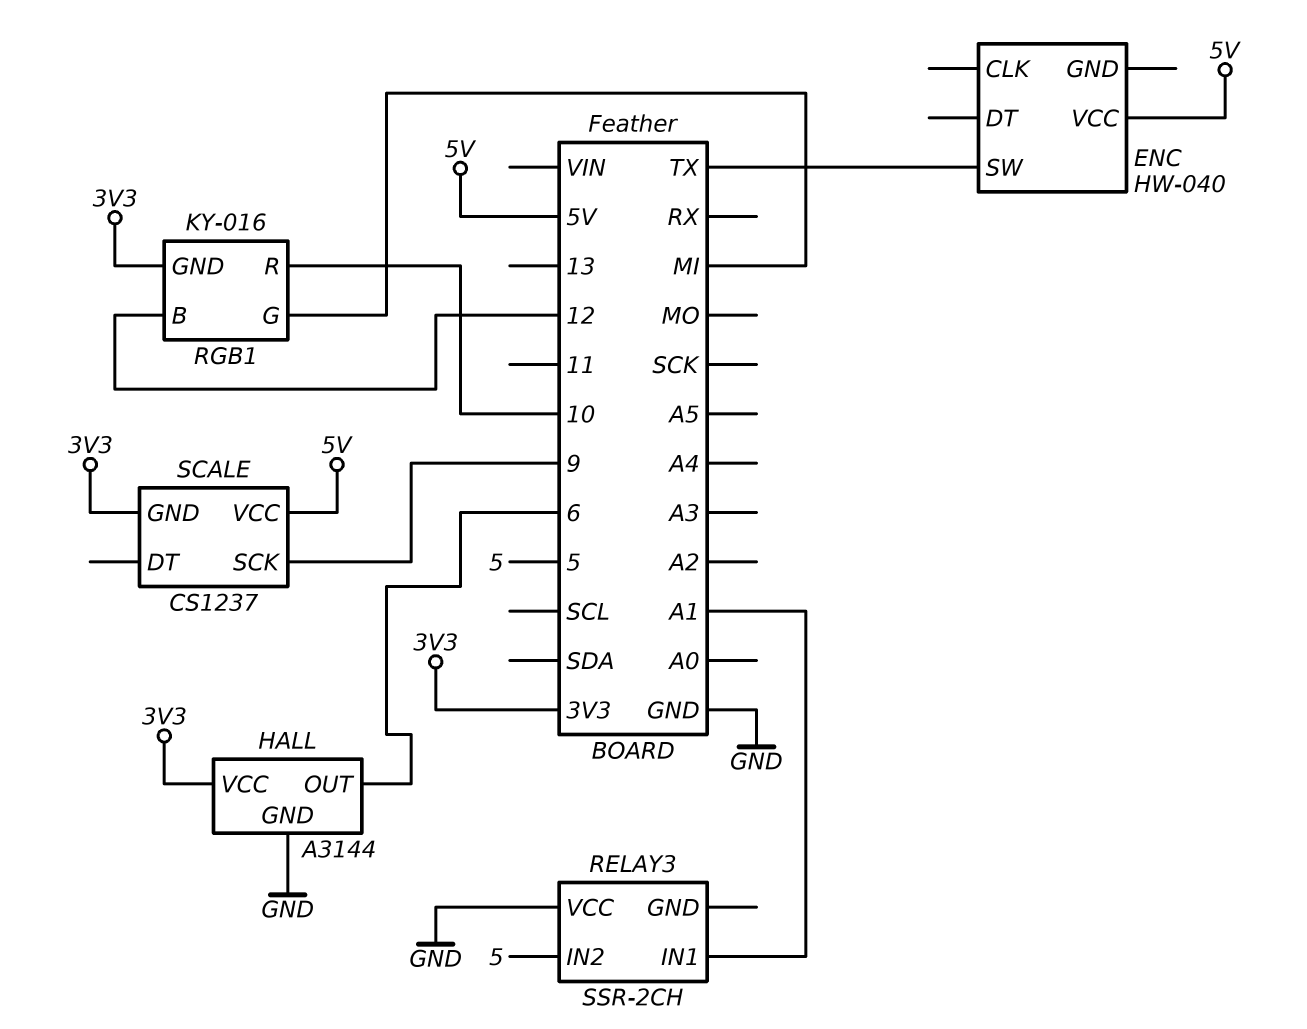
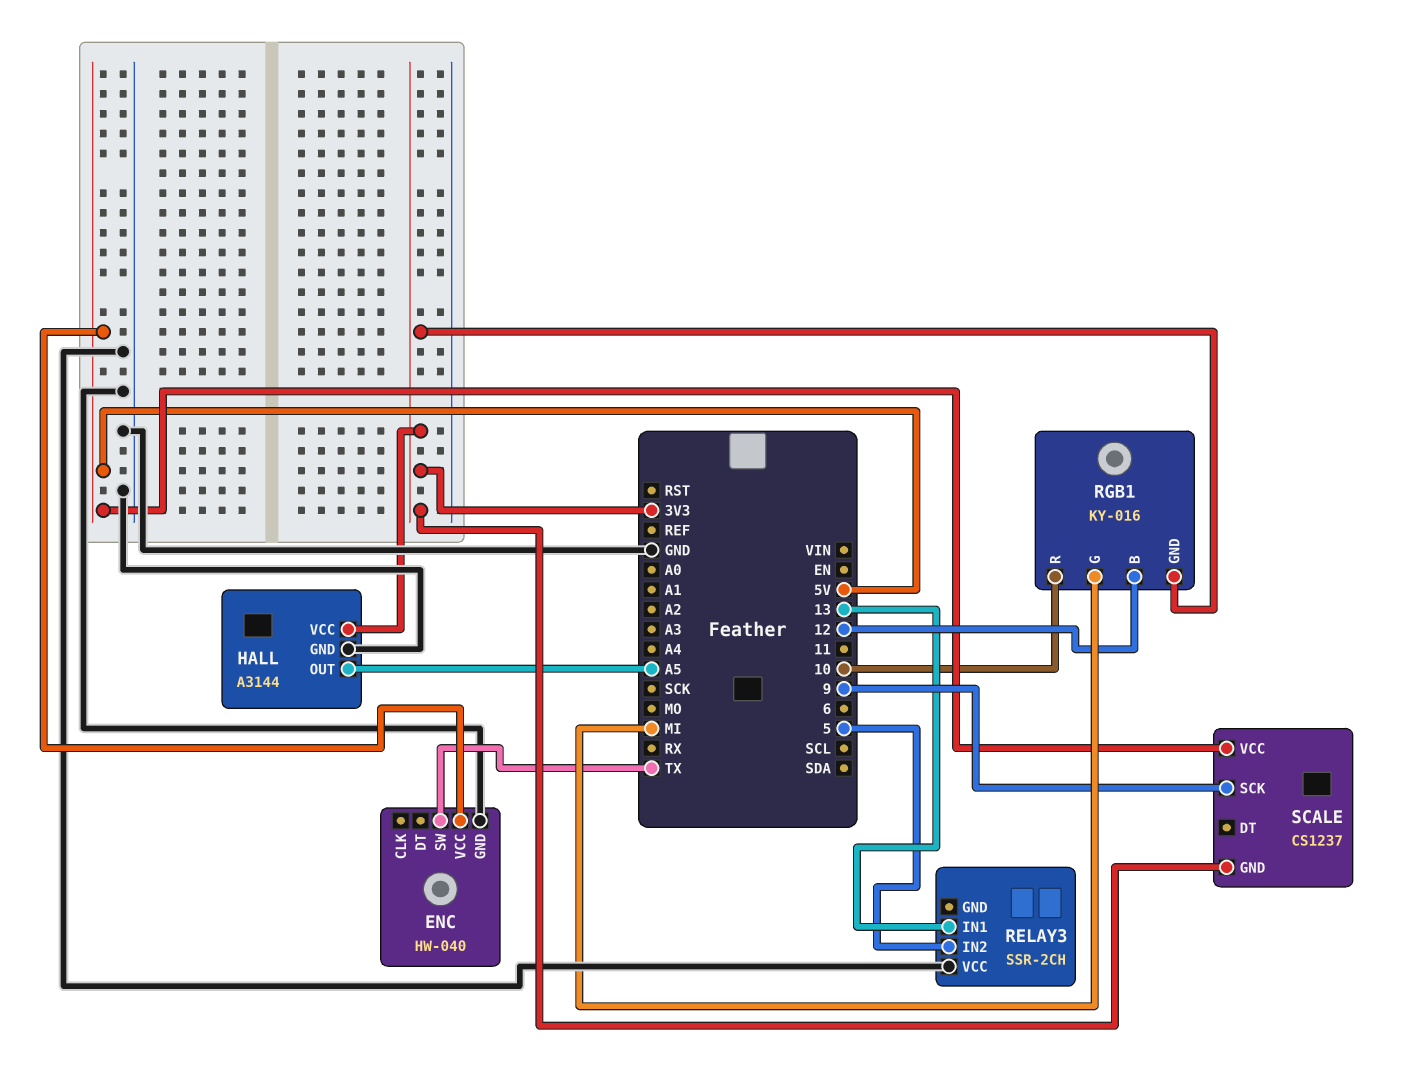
ENC pin GND: none -> GND
HALL pin OUT: 6 -> A5
RELAY3 pin IN1: A1 -> 13

